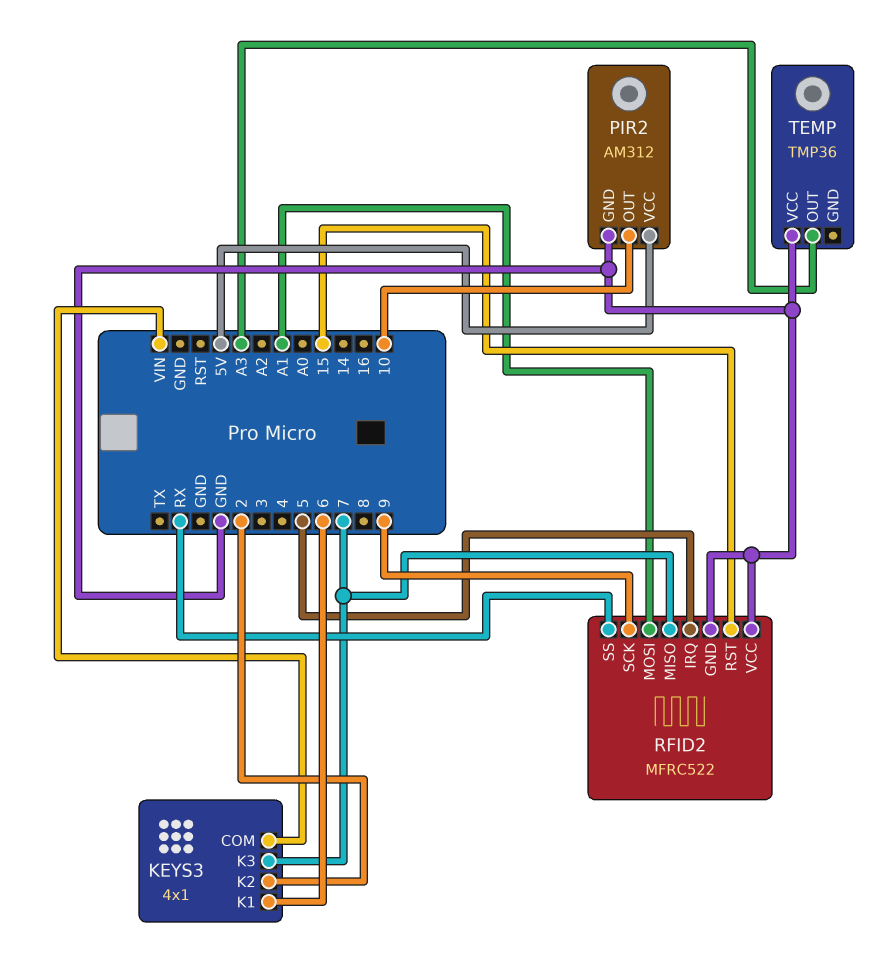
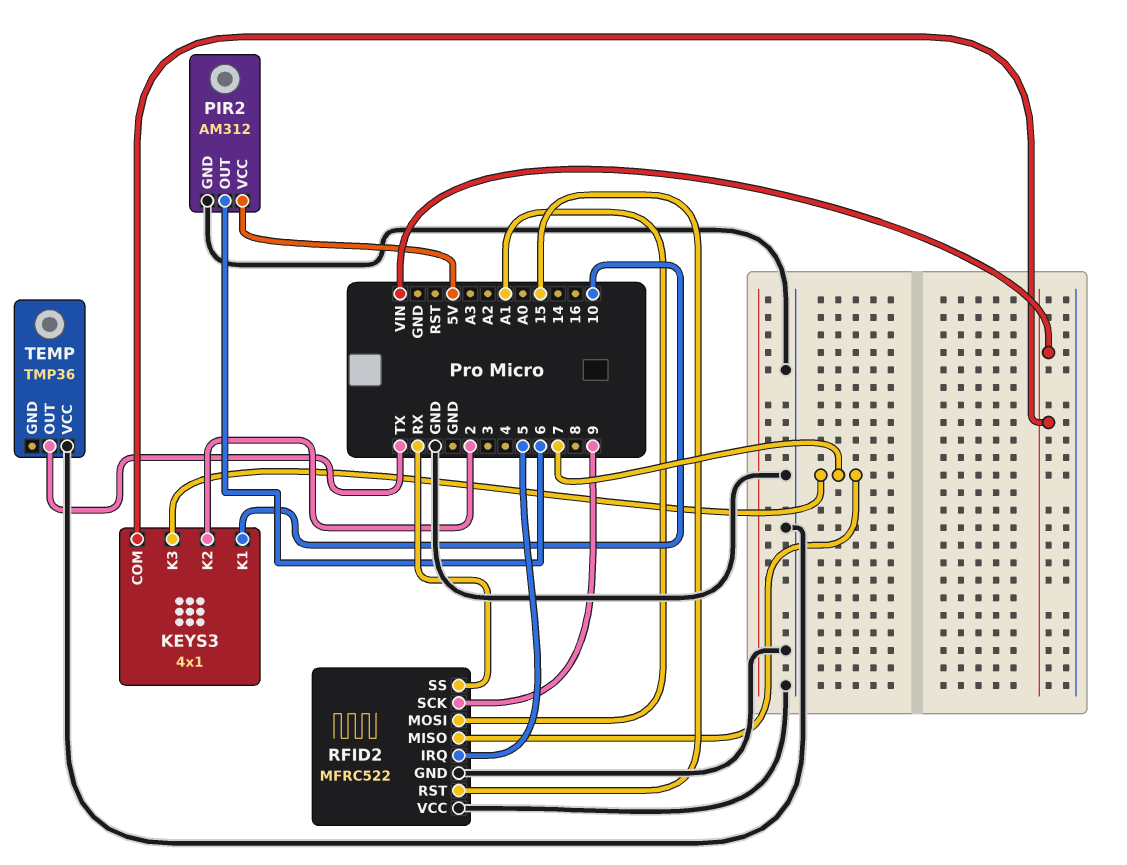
KEYS3 pin K1: 6 -> 10
PIR2 pin OUT: 10 -> 6
TEMP pin OUT: A3 -> TX

